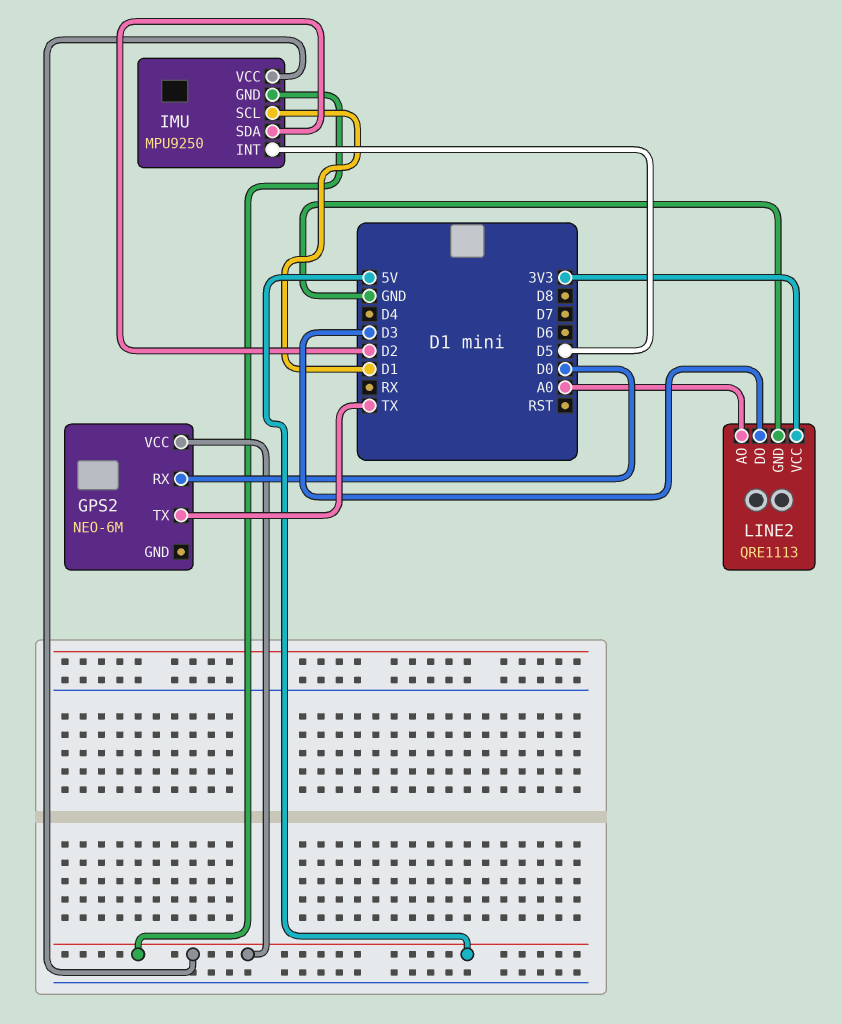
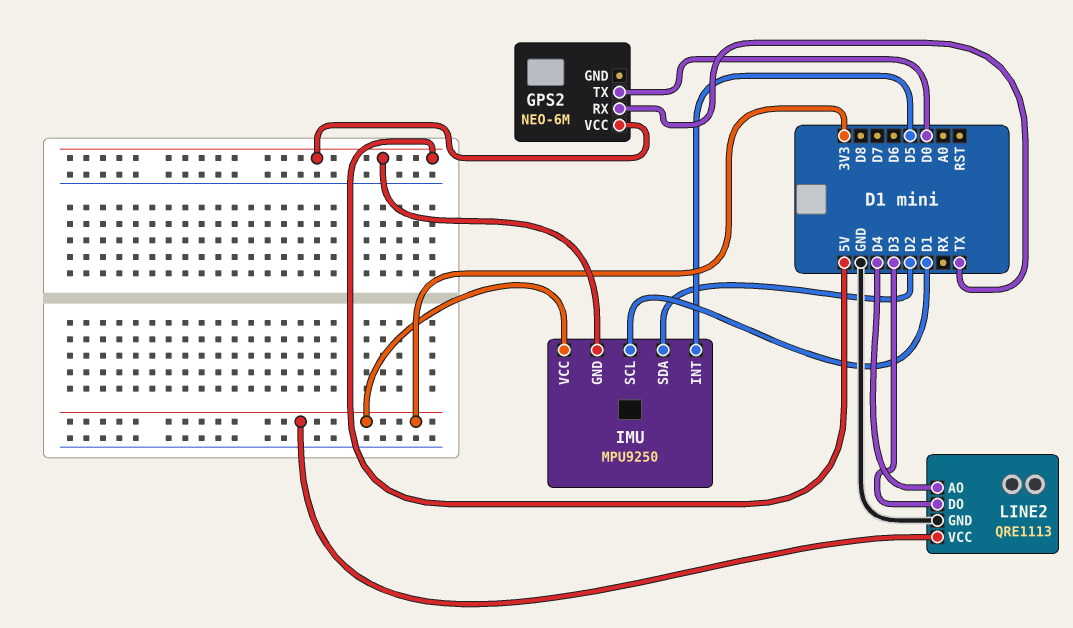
GPS2 pin RX: D0 -> TX
GPS2 pin TX: TX -> D0
IMU pin VCC: 5V -> 3V3
LINE2 pin AO: A0 -> D4

